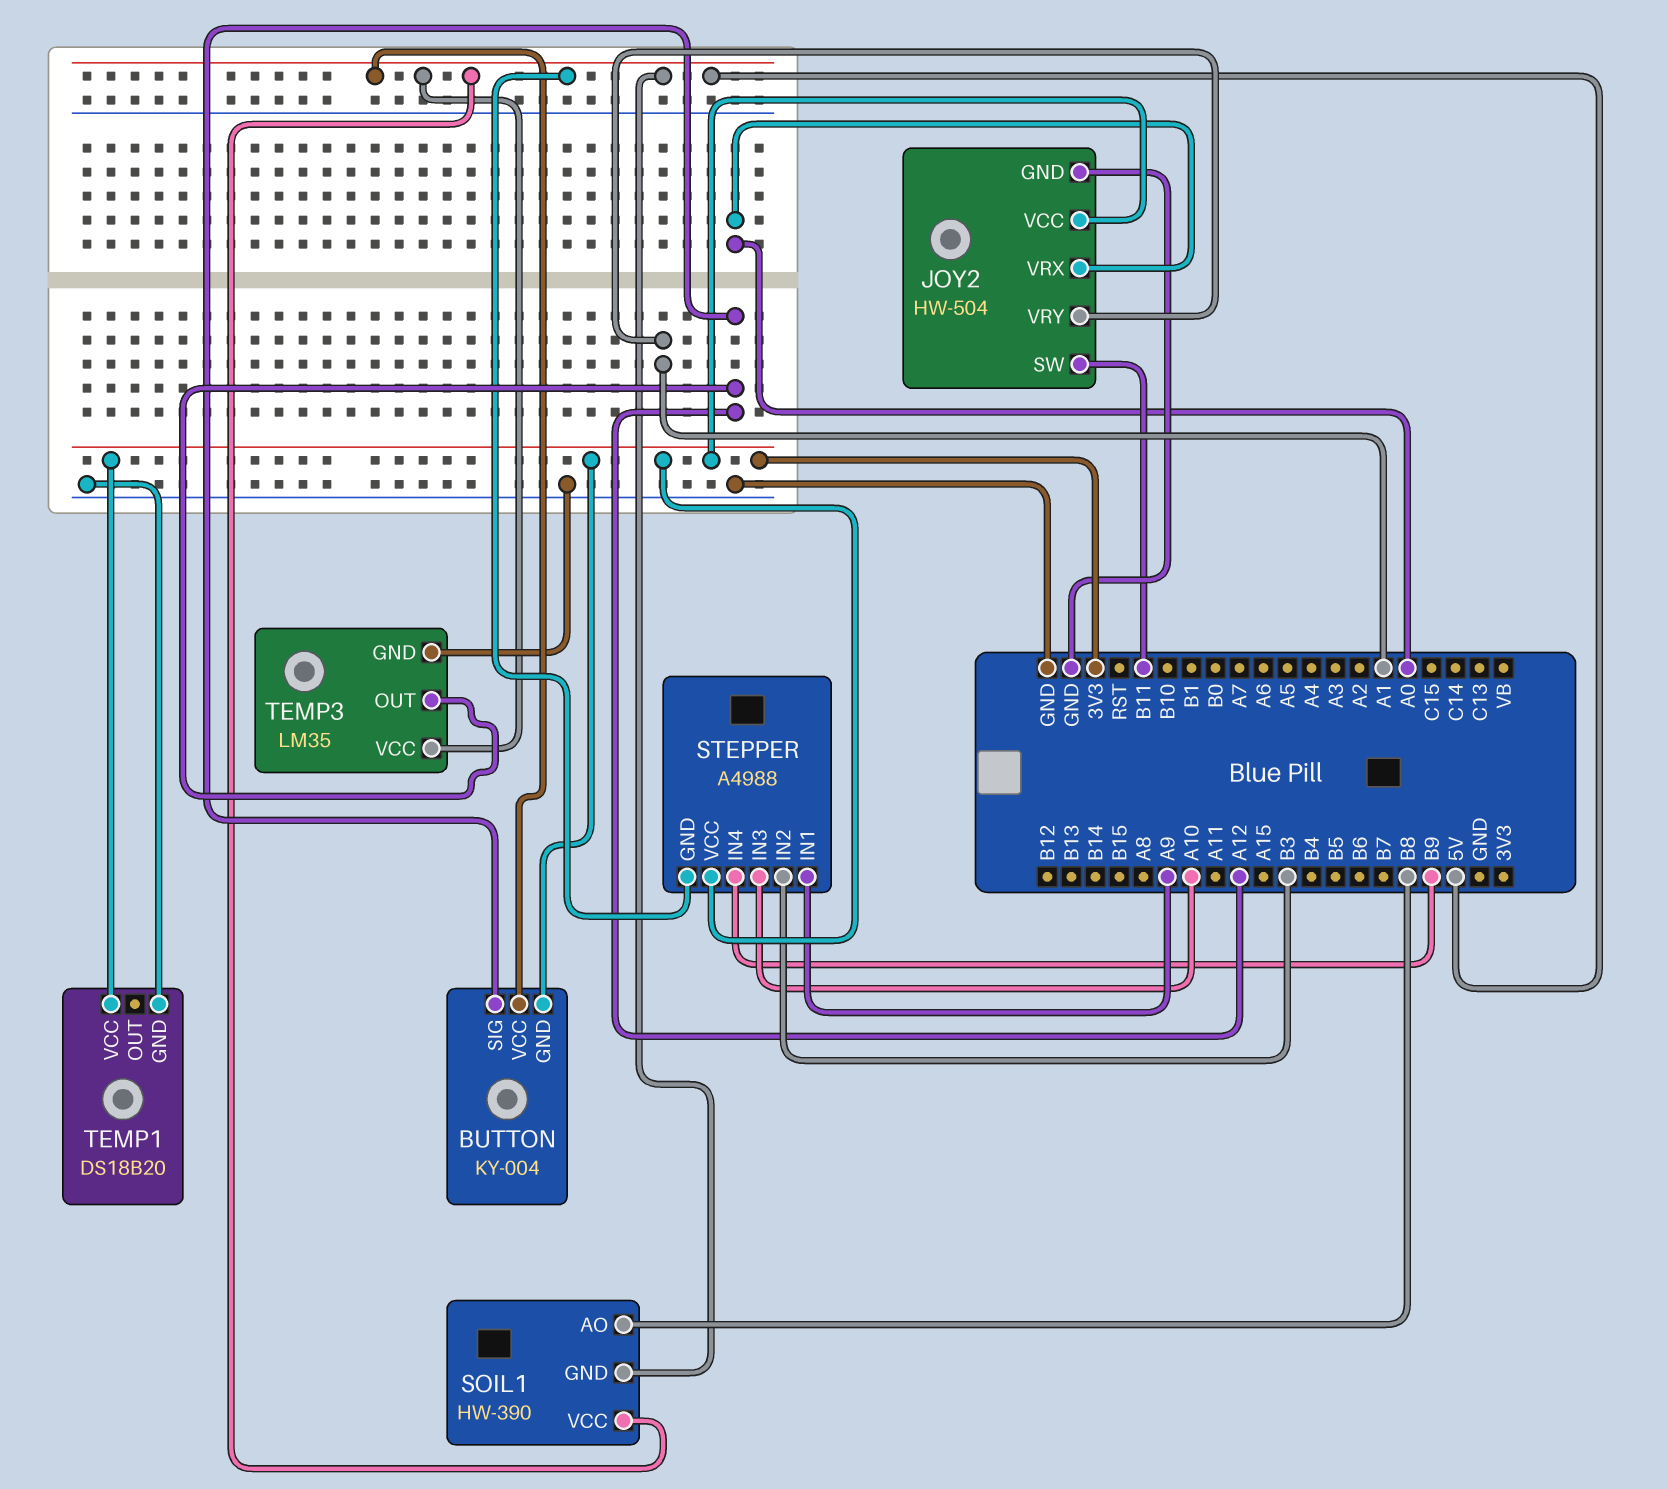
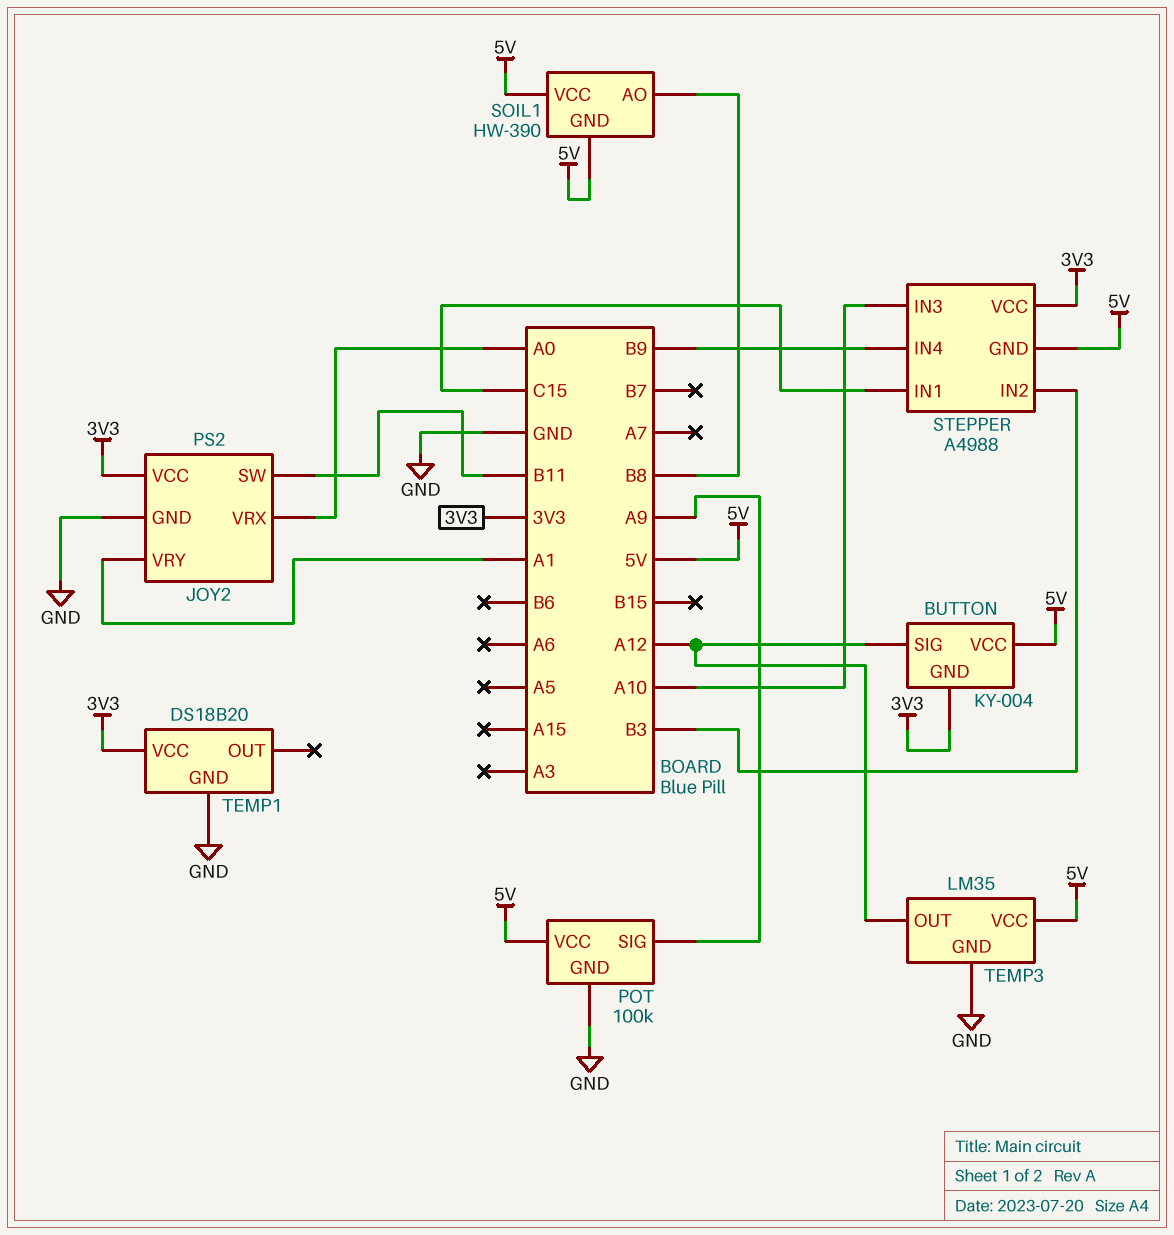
JOY2: HW-504 -> PS2
POT: none -> 100k
POT pin GND: none -> GND
POT pin SIG: none -> A9
POT pin VCC: none -> 5V
STEPPER pin IN1: A9 -> C15

